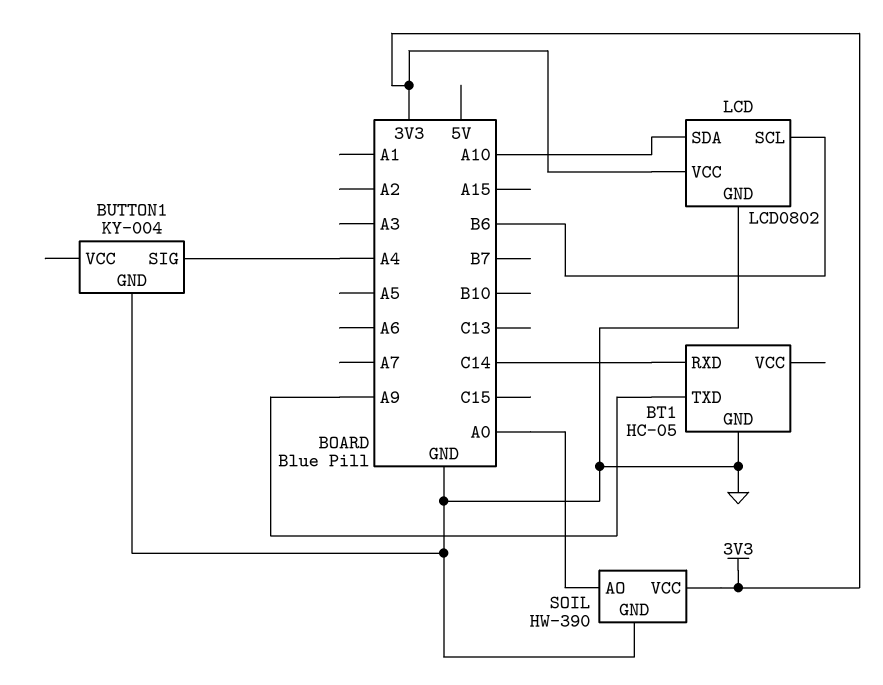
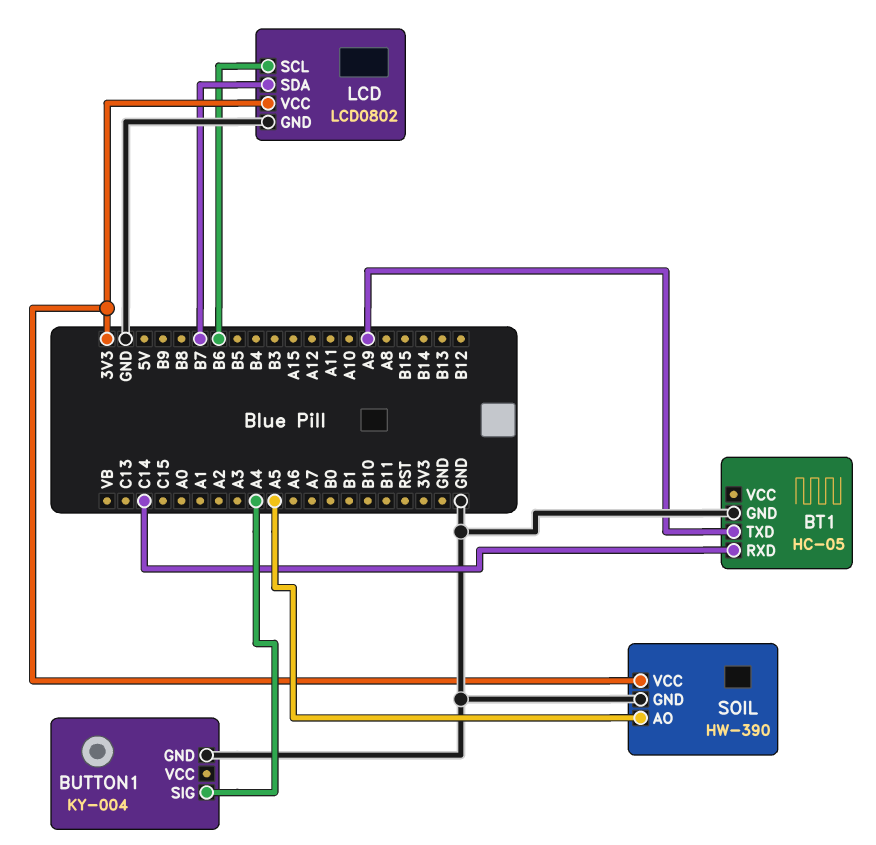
LCD pin SDA: A10 -> B7
SOIL pin AO: A0 -> A5

